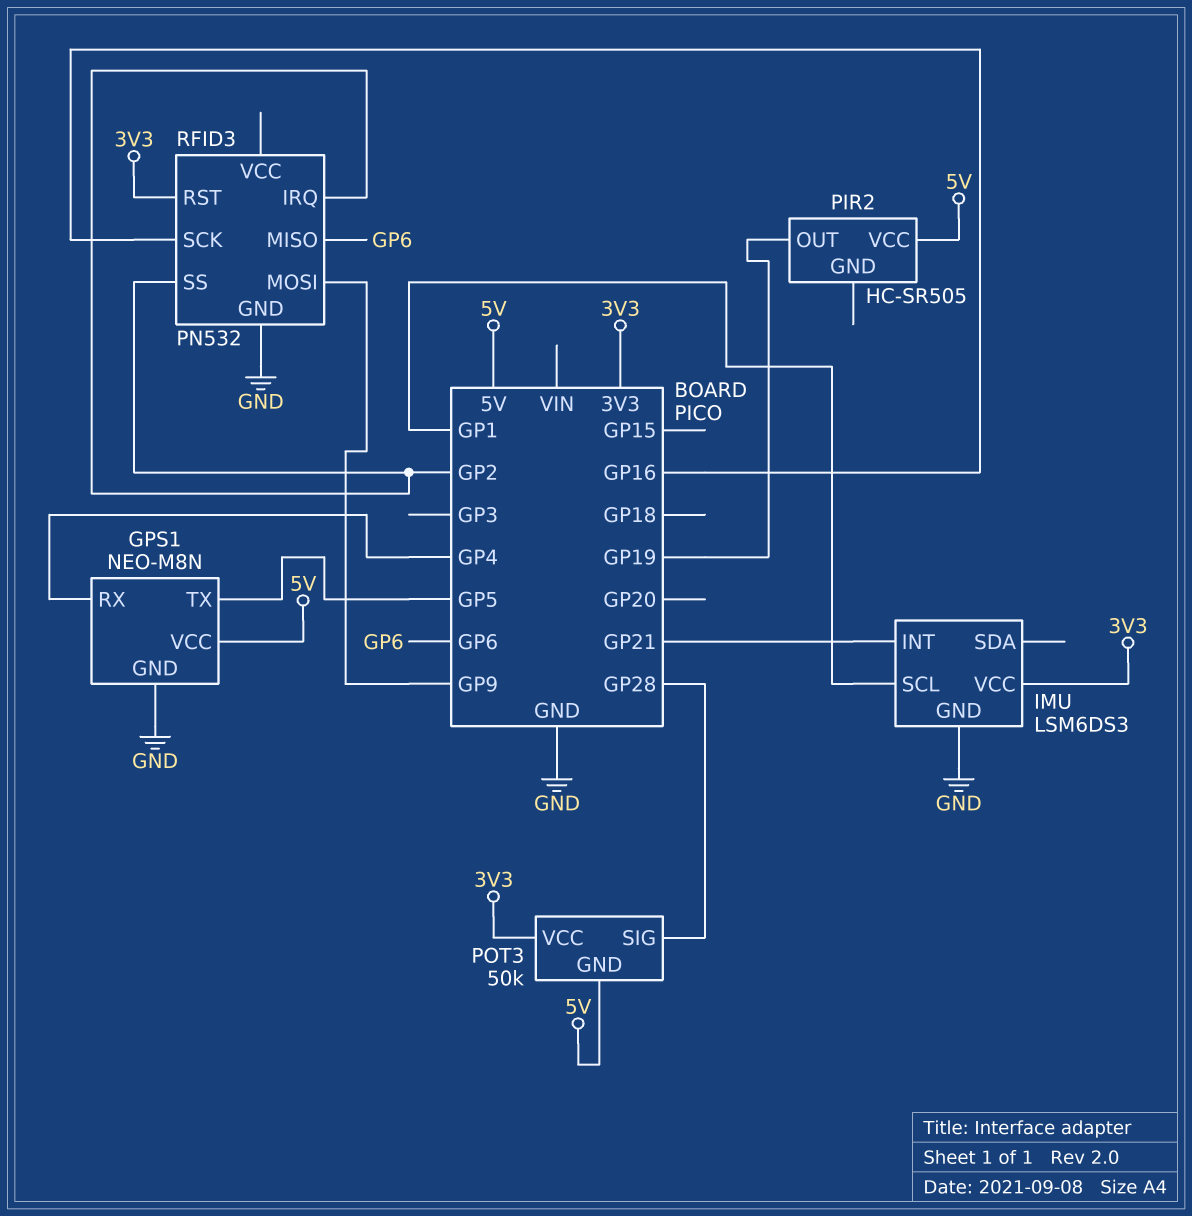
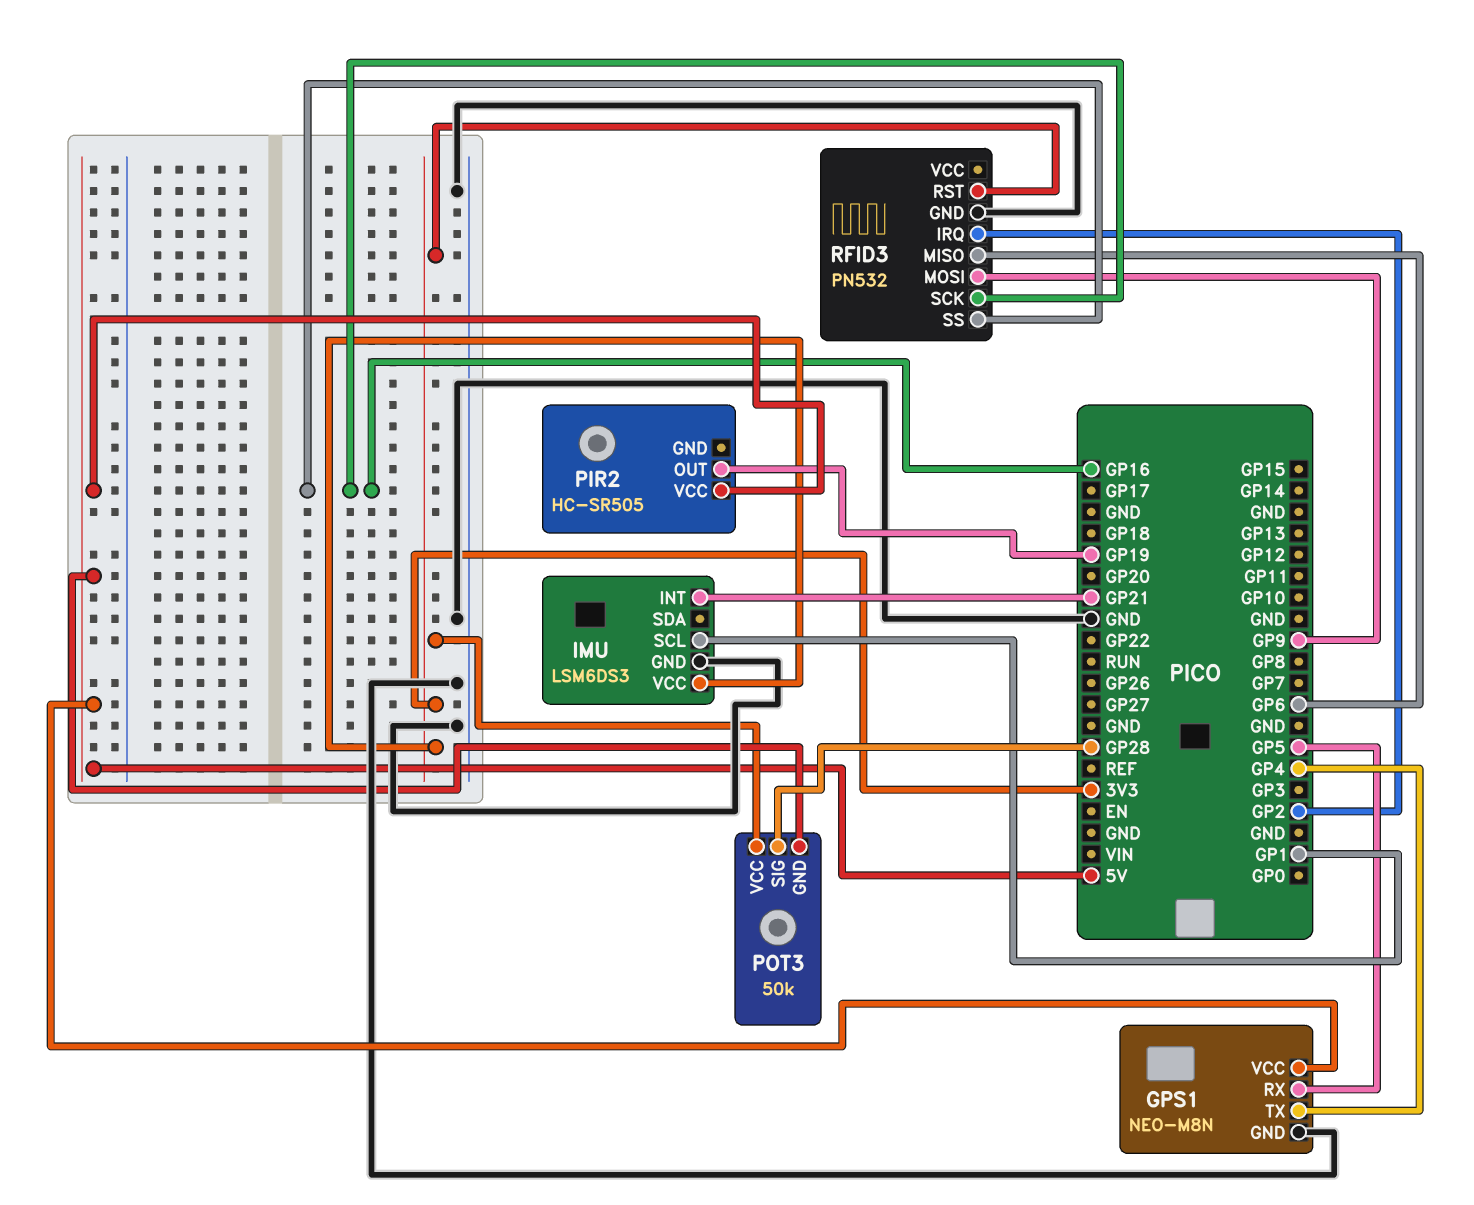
GPS1 pin RX: GP4 -> GP5
GPS1 pin TX: GP5 -> GP4
RFID3 pin SS: GP2 -> GP16

